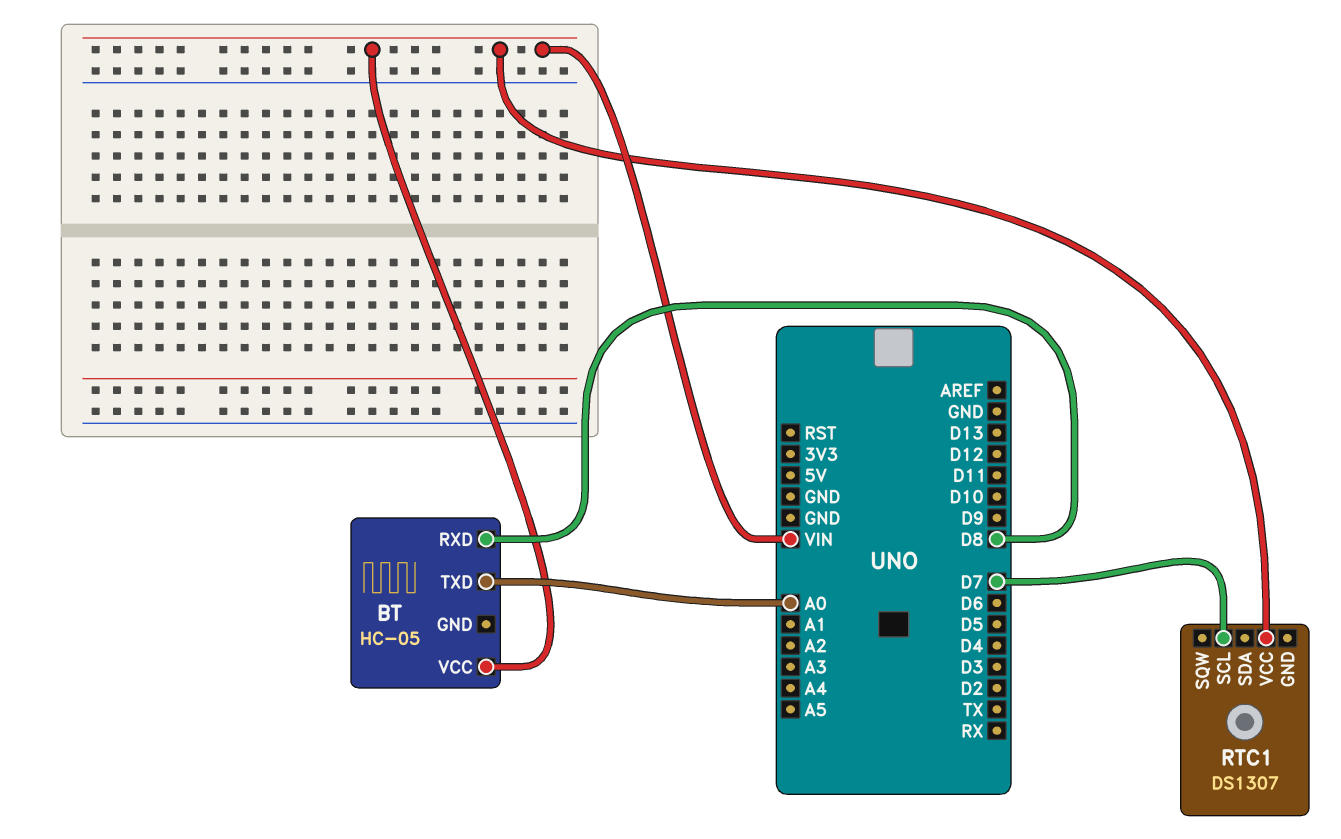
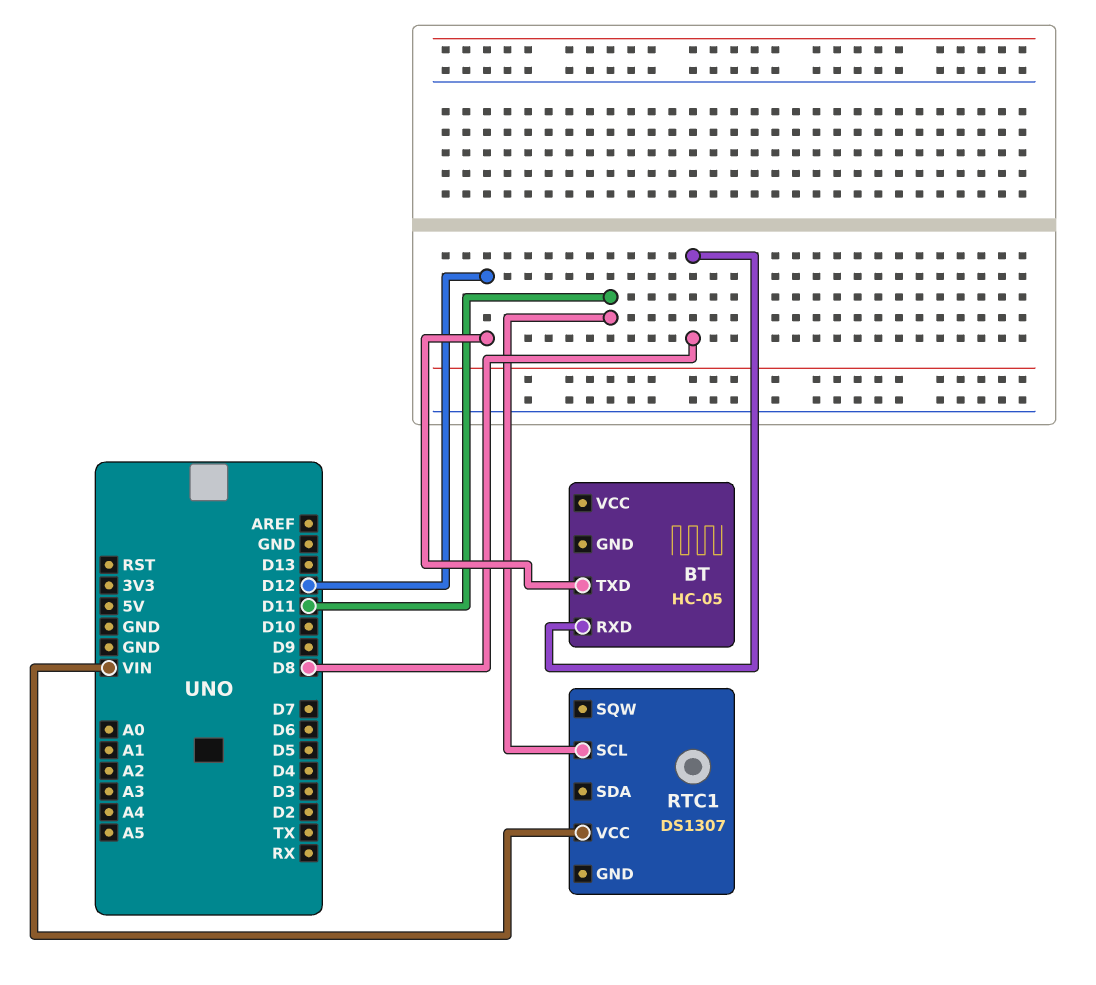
BT pin TXD: A0 -> D12
BT pin VCC: VIN -> none
RTC1 pin SCL: D7 -> D11

